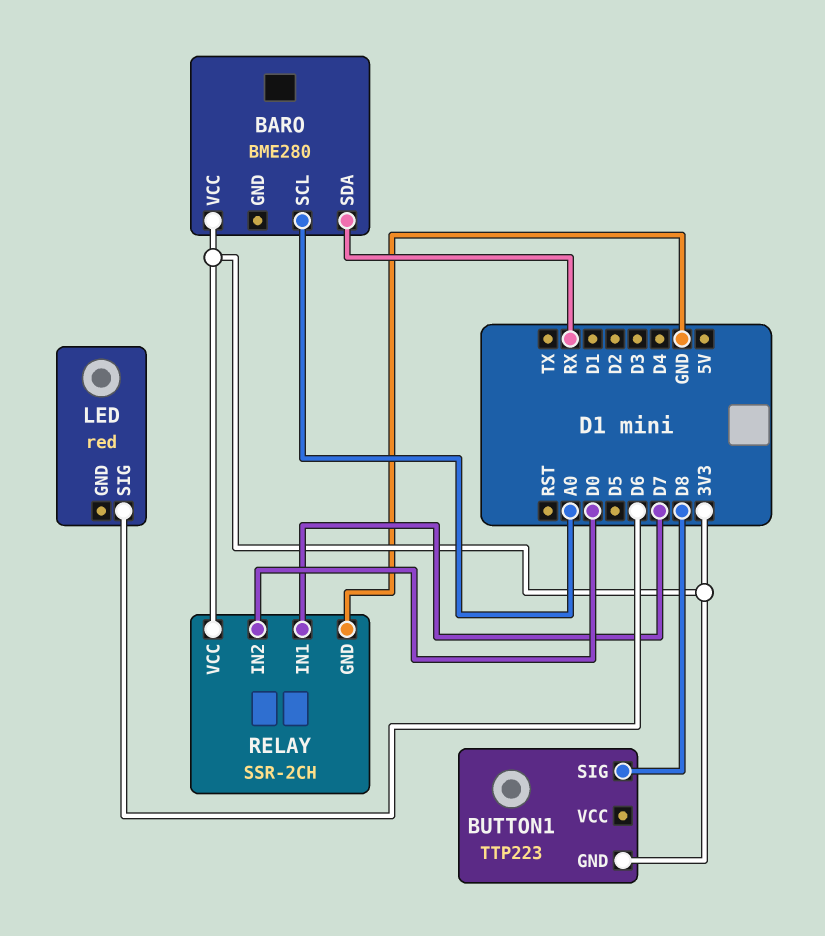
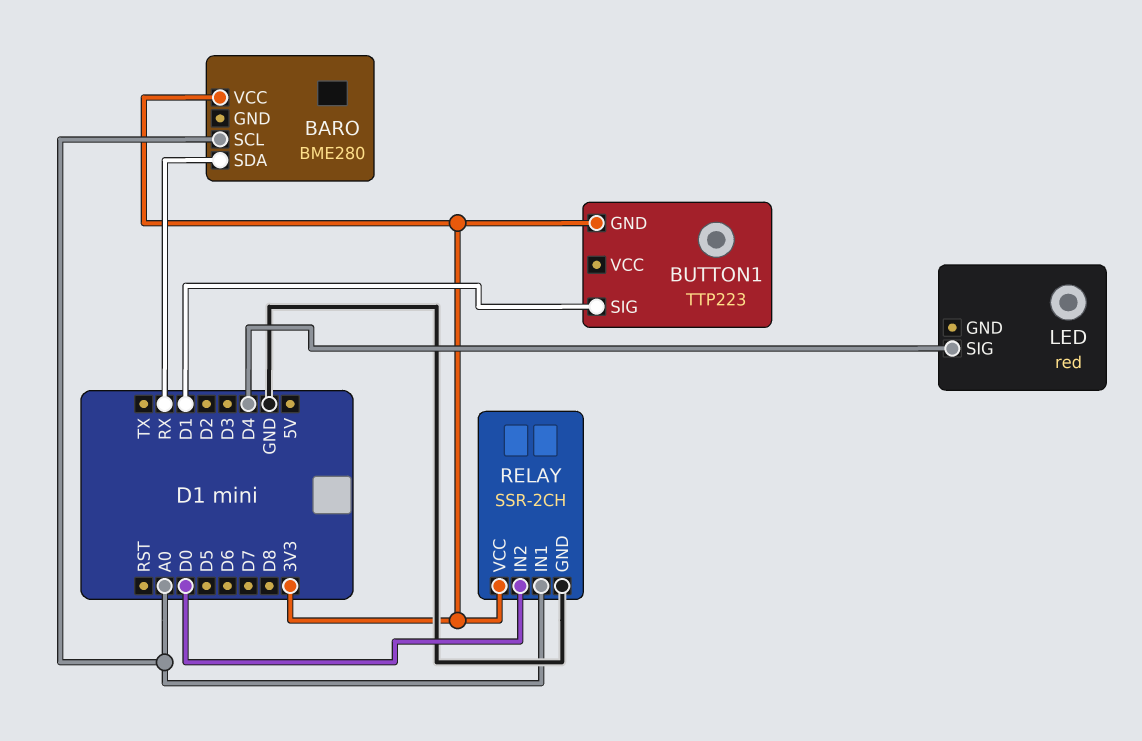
BUTTON1 pin SIG: D8 -> D1
LED pin SIG: D6 -> D4
RELAY pin IN1: D7 -> A0

